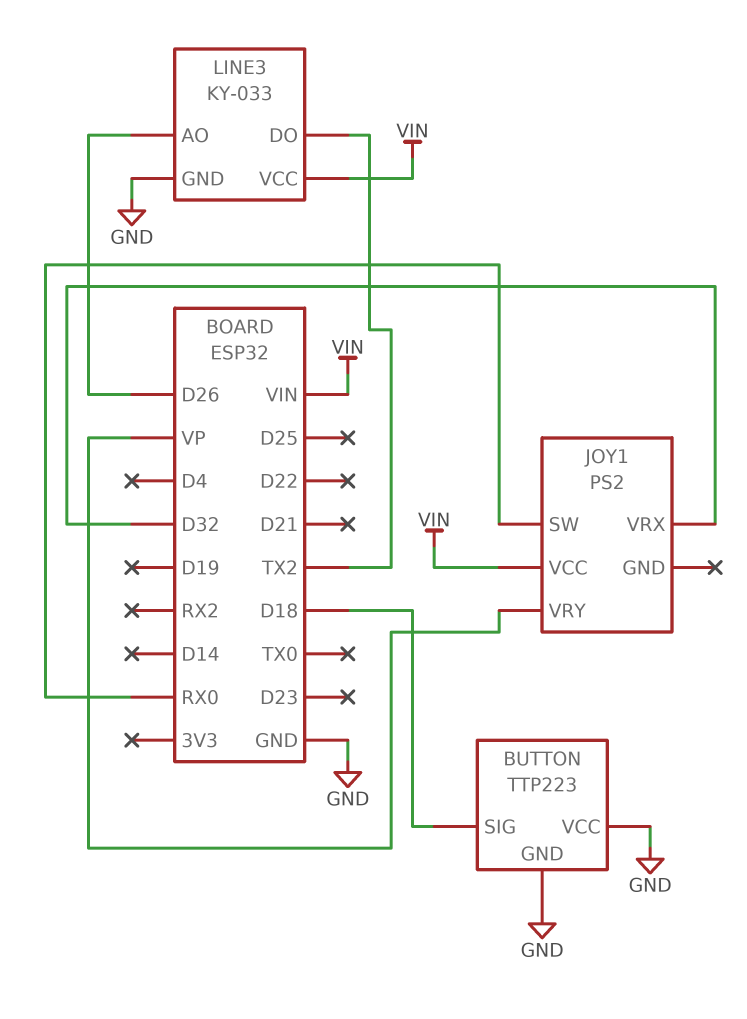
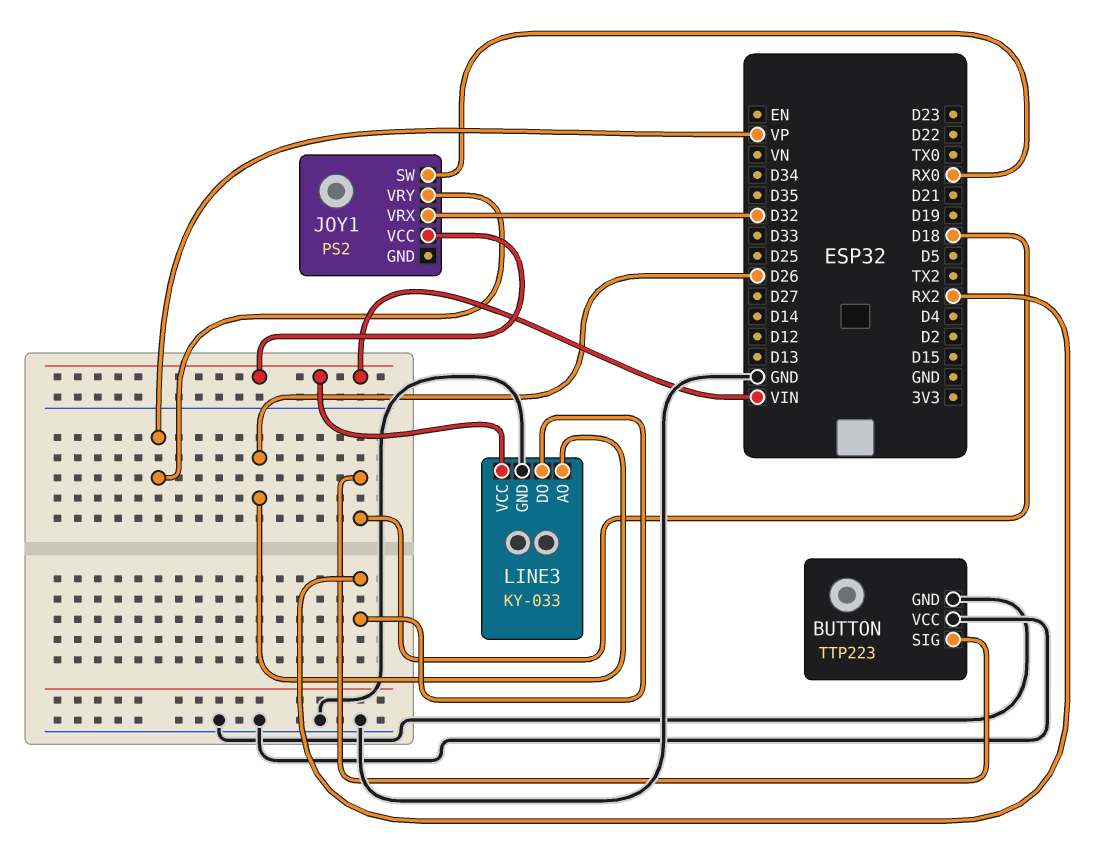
LINE3 pin DO: TX2 -> RX2

